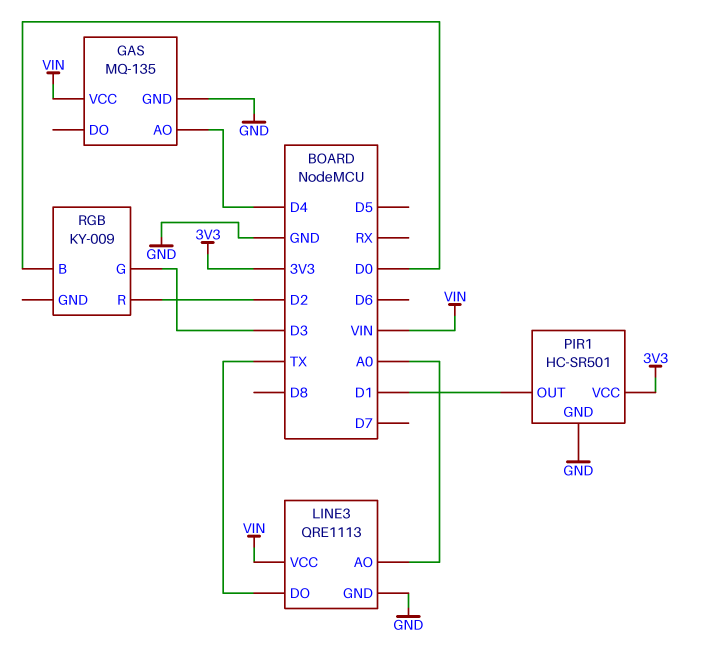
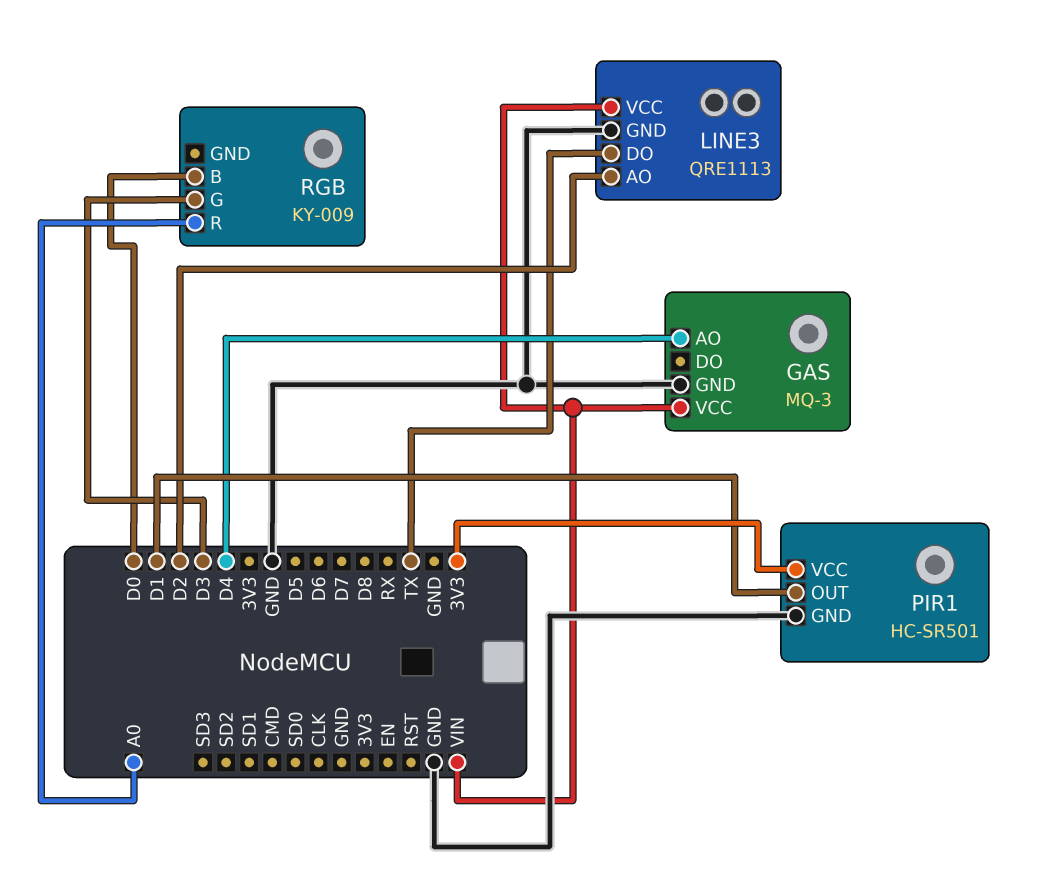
GAS: MQ-135 -> MQ-3
LINE3 pin AO: A0 -> D2
RGB pin R: D2 -> A0

